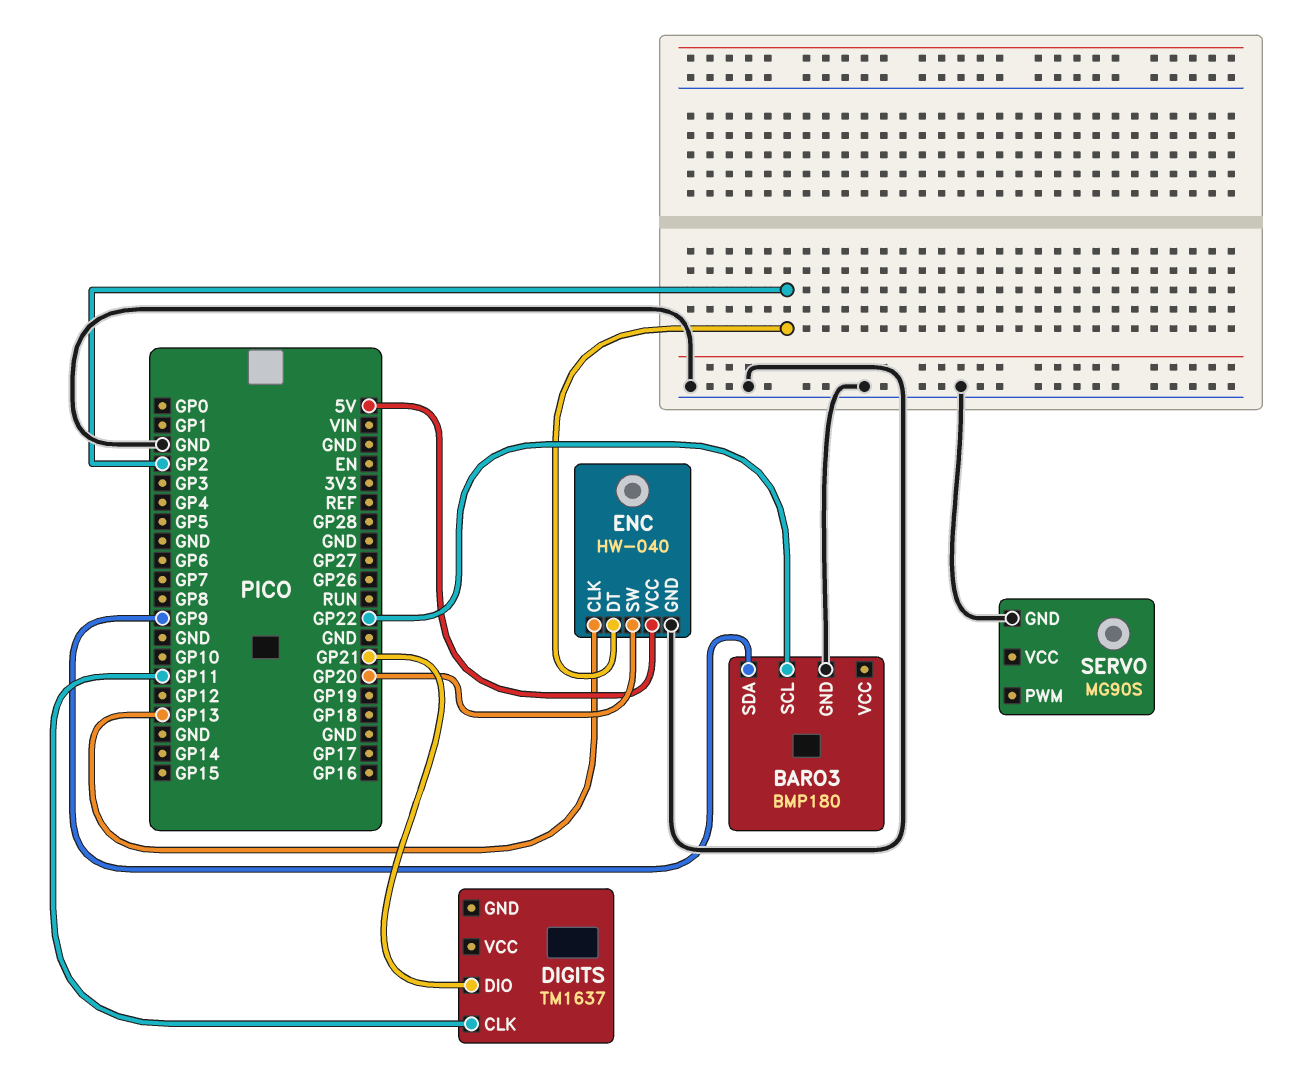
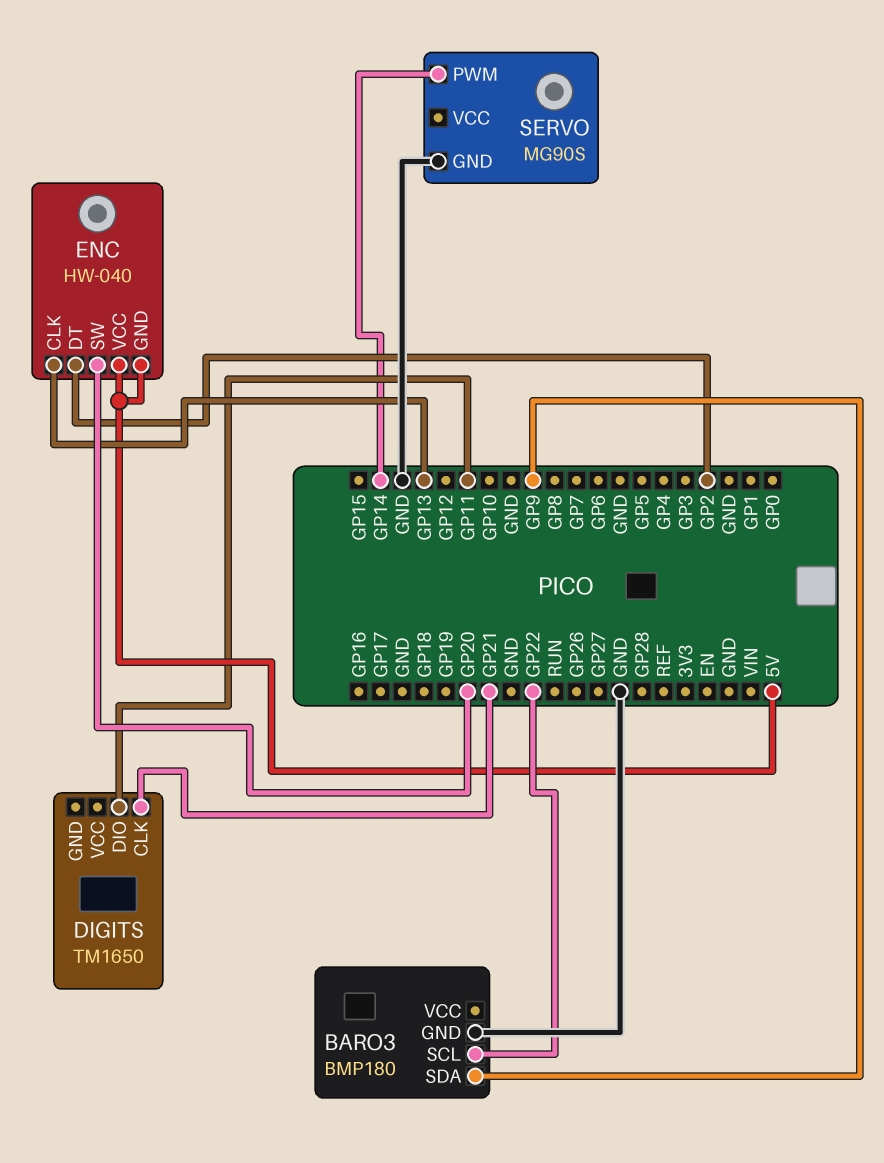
DIGITS: TM1637 -> TM1650
DIGITS pin CLK: GP11 -> GP21
DIGITS pin DIO: GP21 -> GP11
ENC pin GND: GND -> 5V
SERVO pin PWM: none -> GP14

